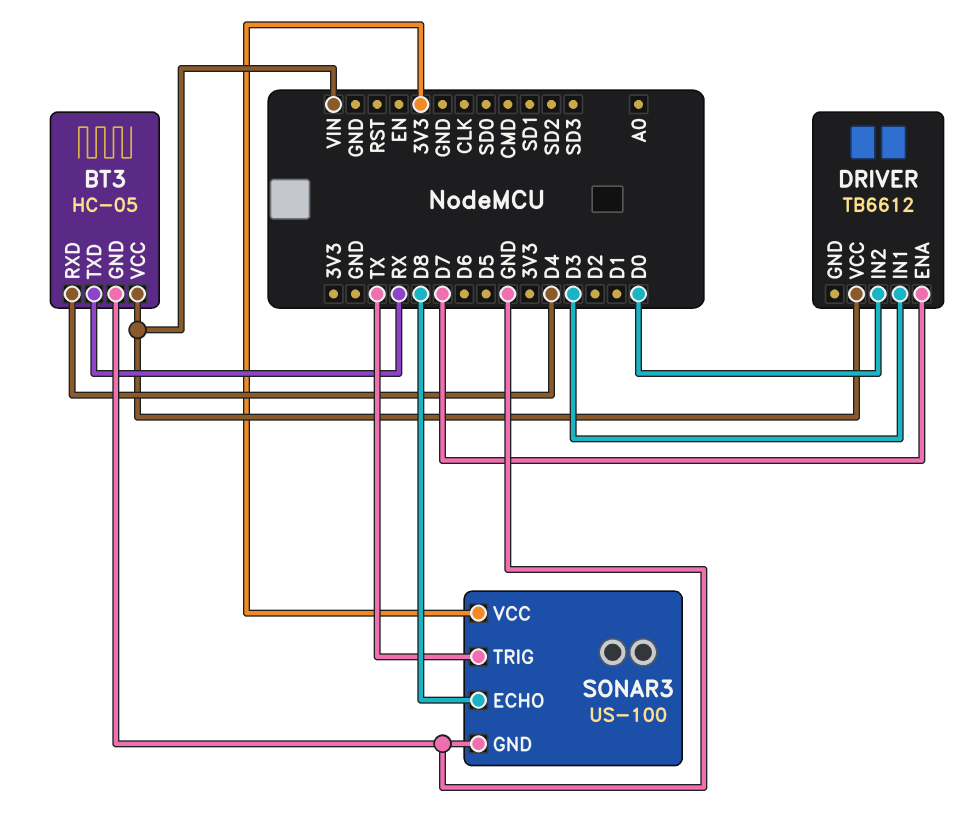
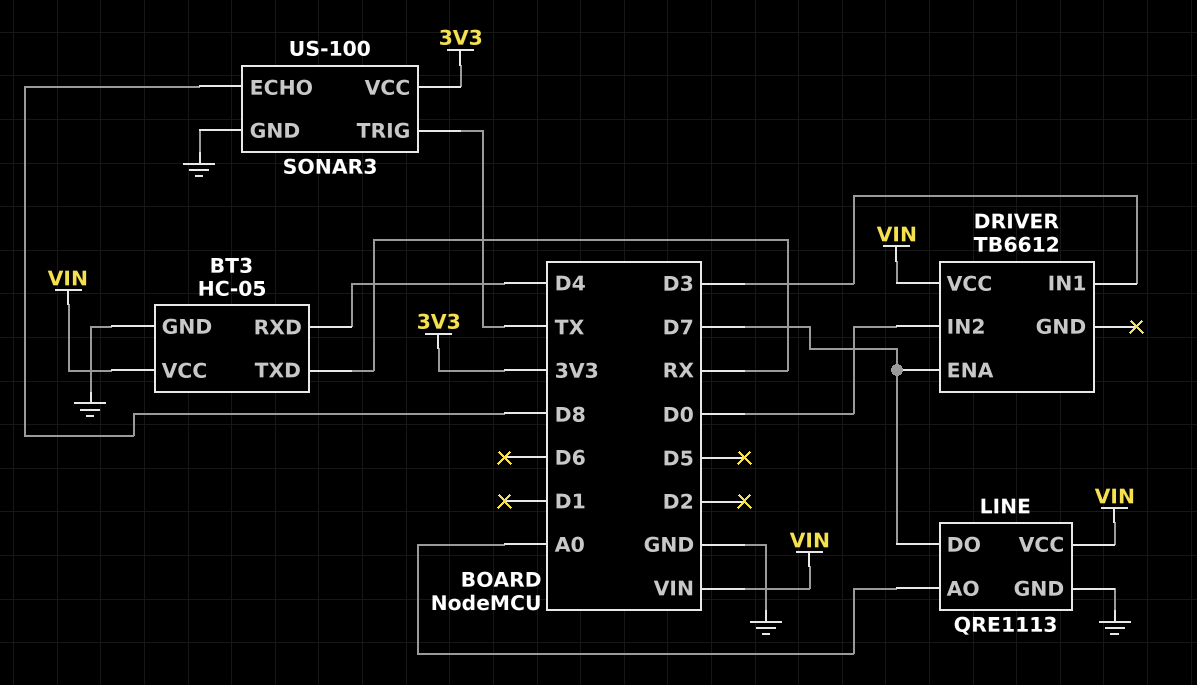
LINE: none -> QRE1113
LINE pin AO: none -> A0
LINE pin DO: none -> D7
LINE pin GND: none -> GND
LINE pin VCC: none -> VIN

